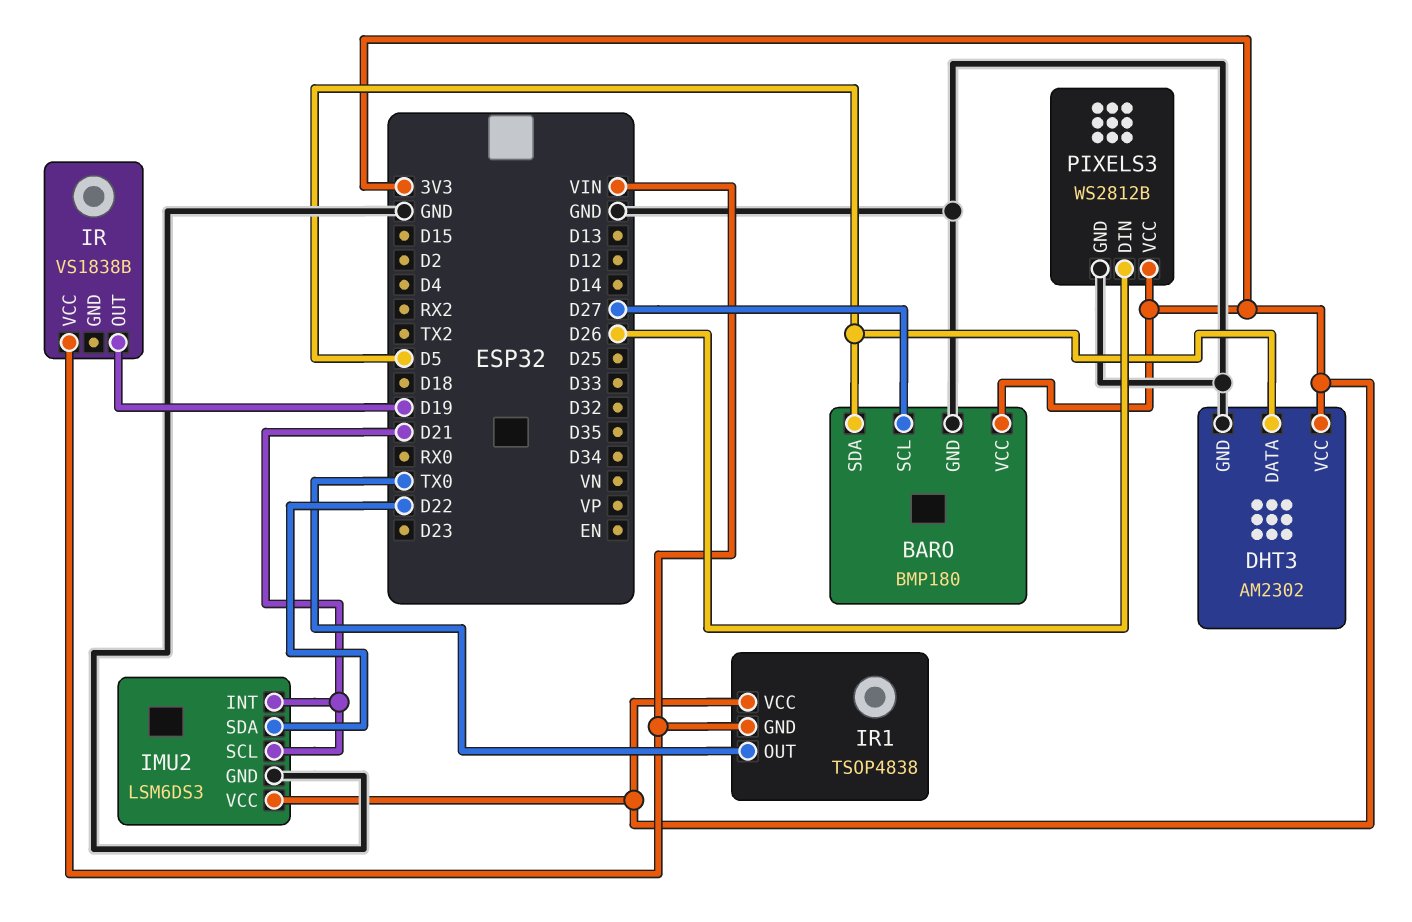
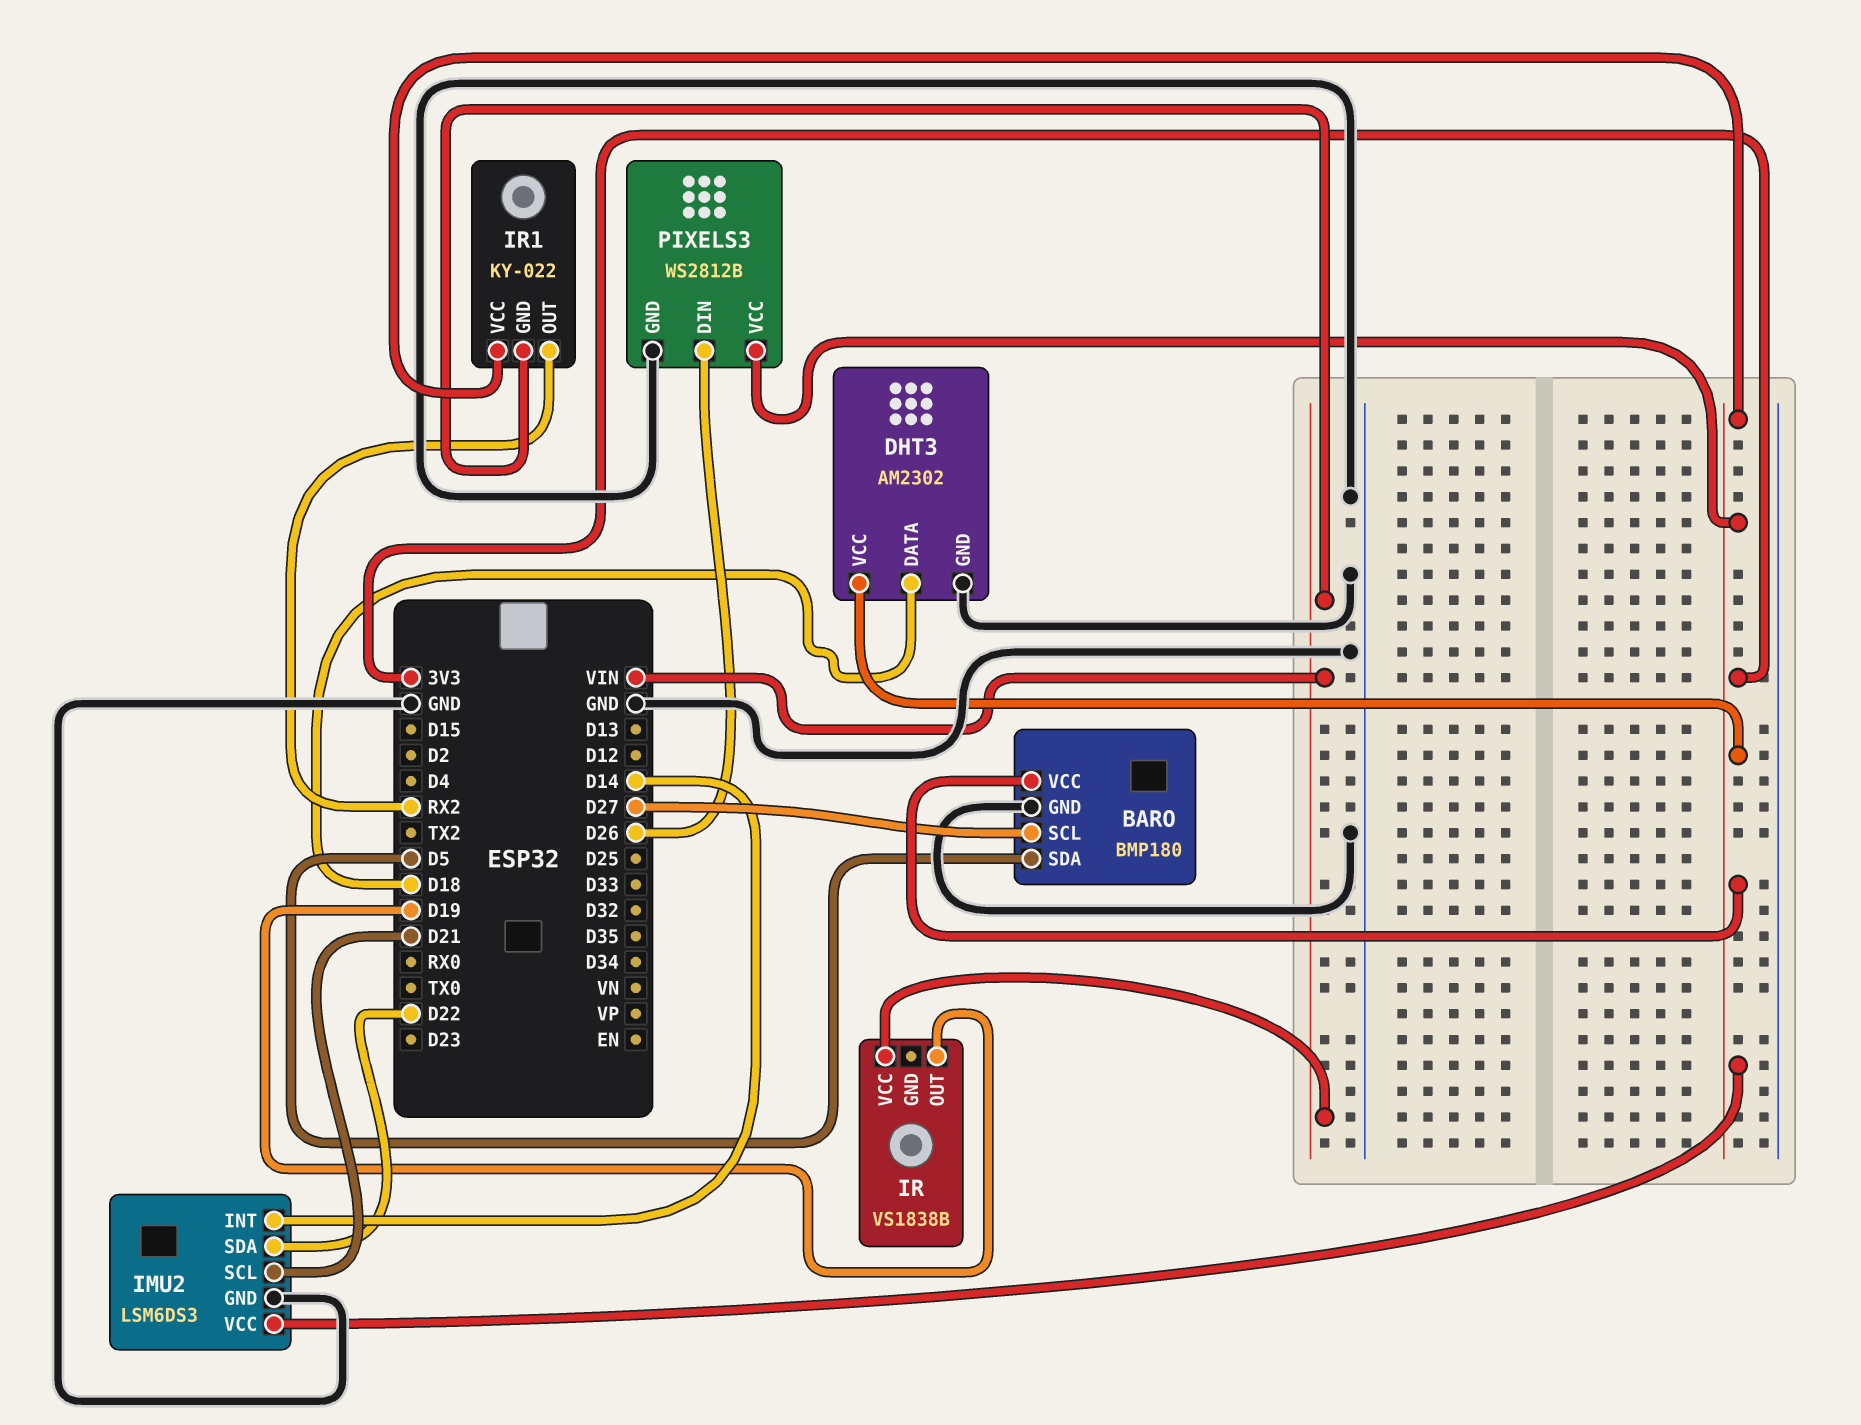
DHT3 pin DATA: D5 -> D18
IMU2 pin INT: D21 -> D14
IR1: TSOP4838 -> KY-022
IR1 pin OUT: TX0 -> RX2

